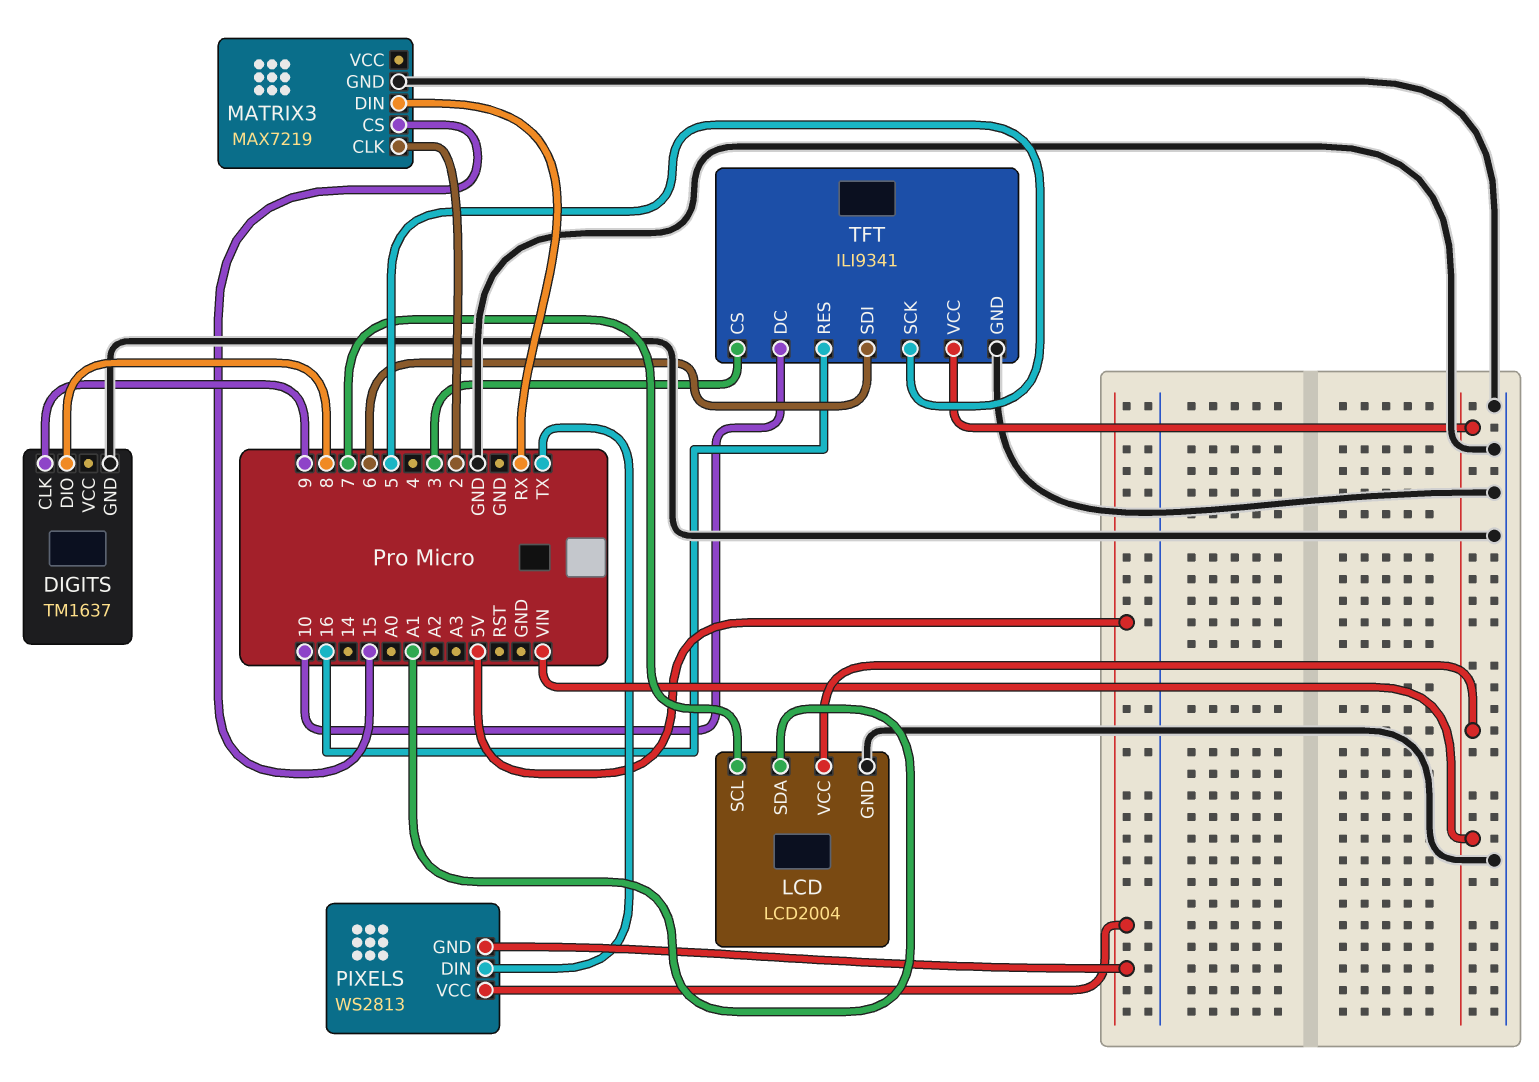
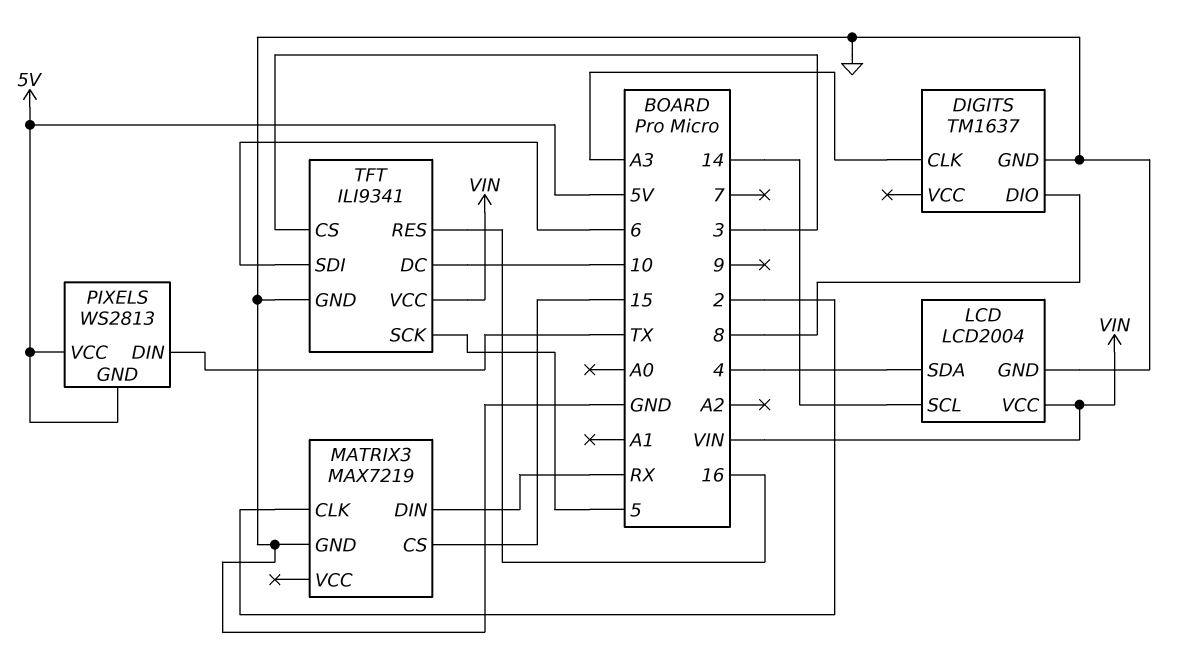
DIGITS pin CLK: 9 -> A3
LCD pin SCL: 7 -> 14
LCD pin SDA: A1 -> 4

